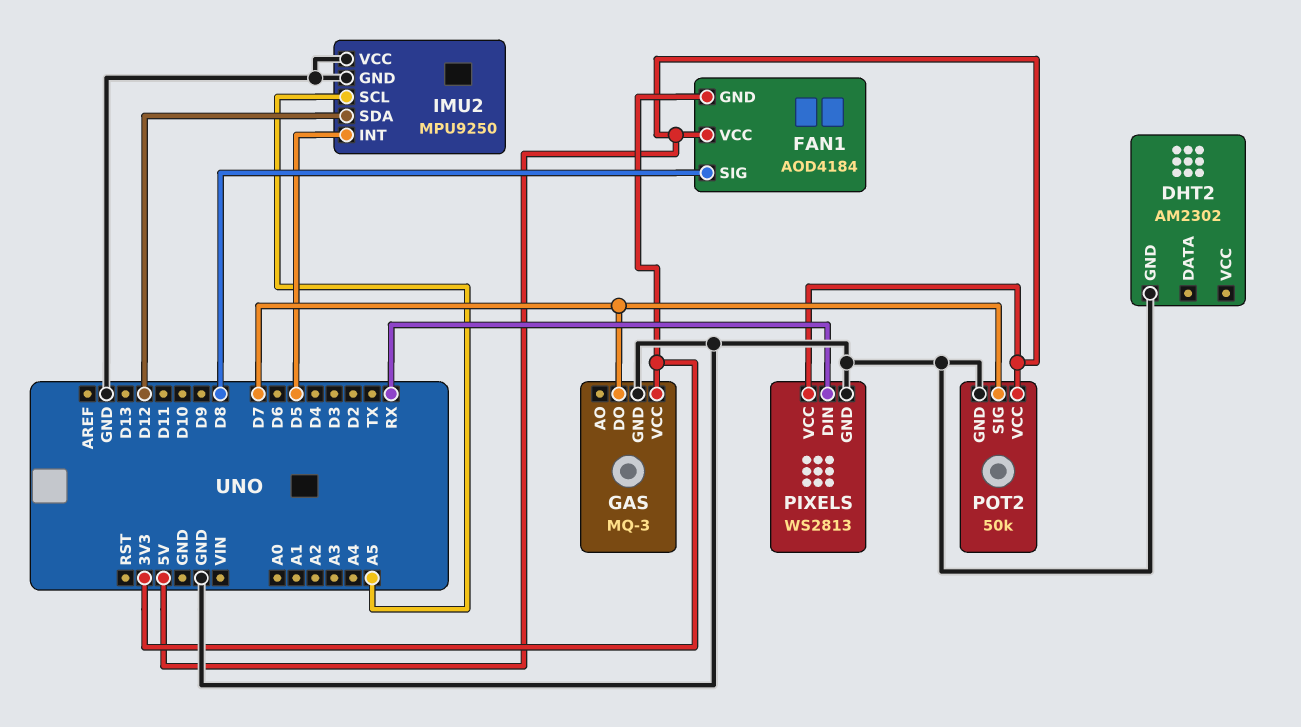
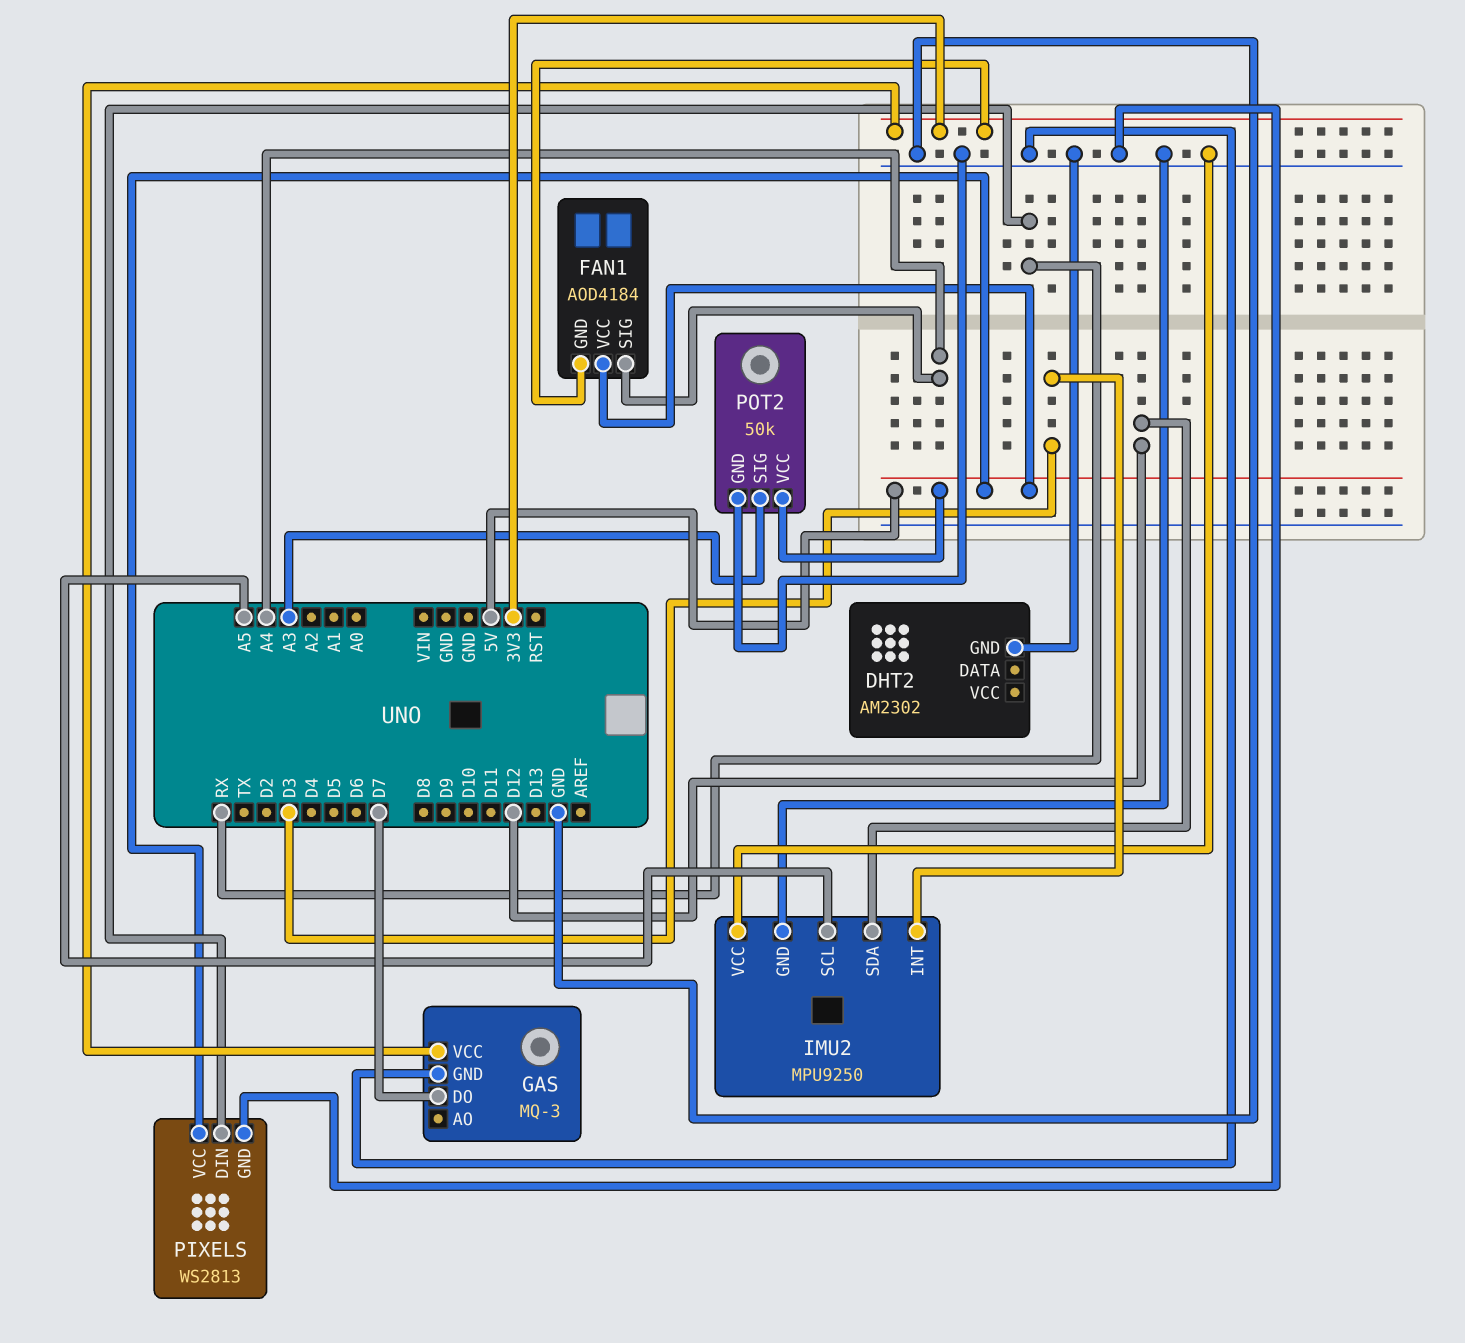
FAN1 pin SIG: D8 -> A4
IMU2 pin INT: D5 -> D3
POT2 pin SIG: D7 -> A3

